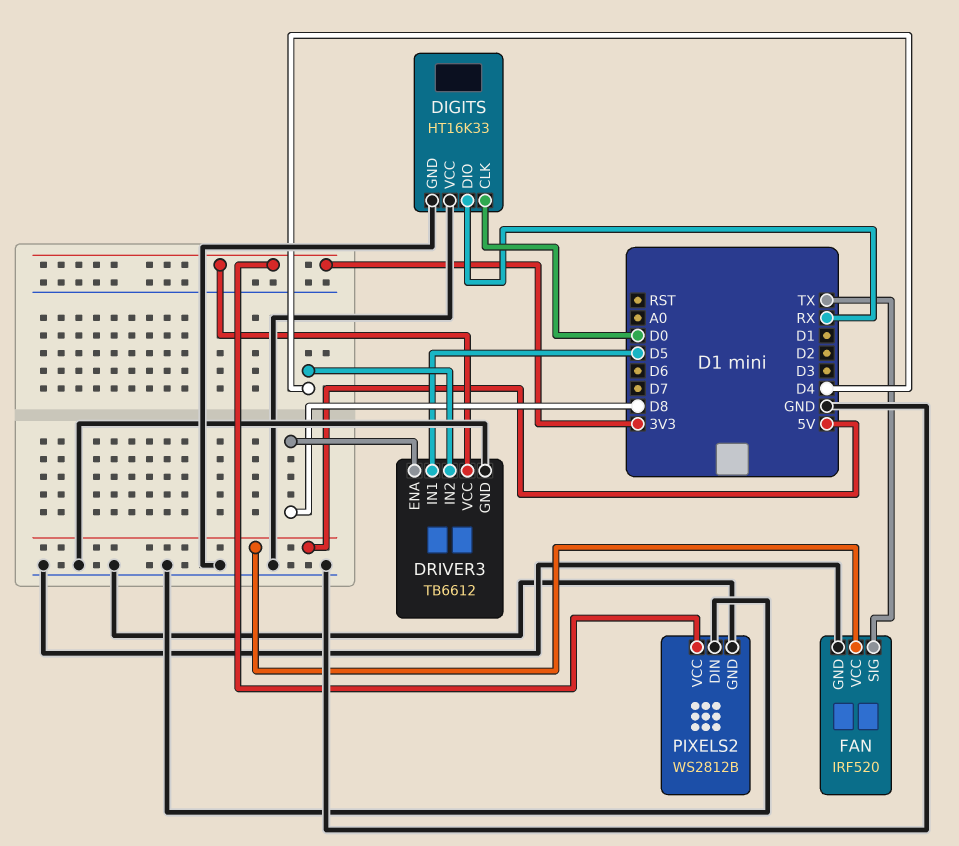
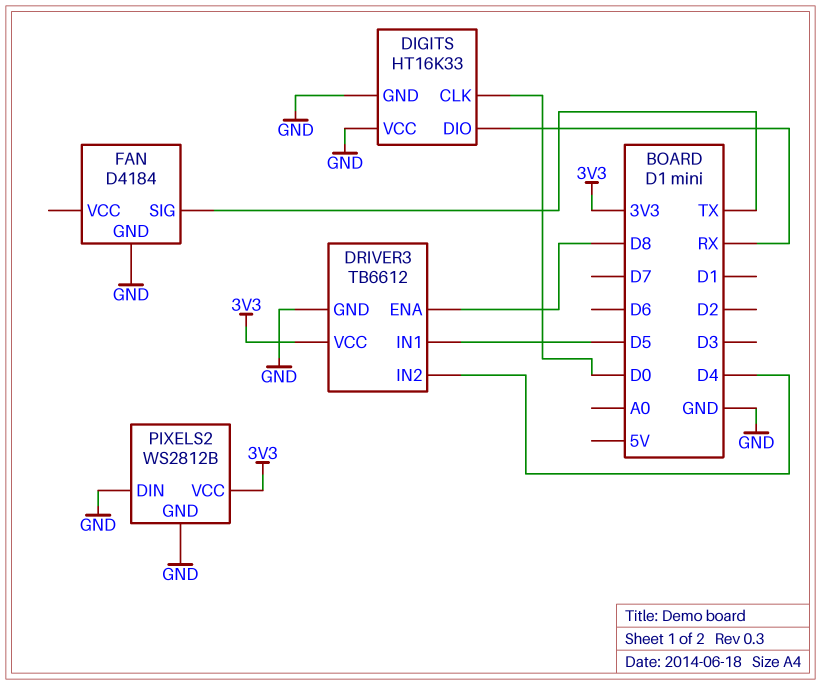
FAN: IRF520 -> D4184
FAN pin VCC: 5V -> none

